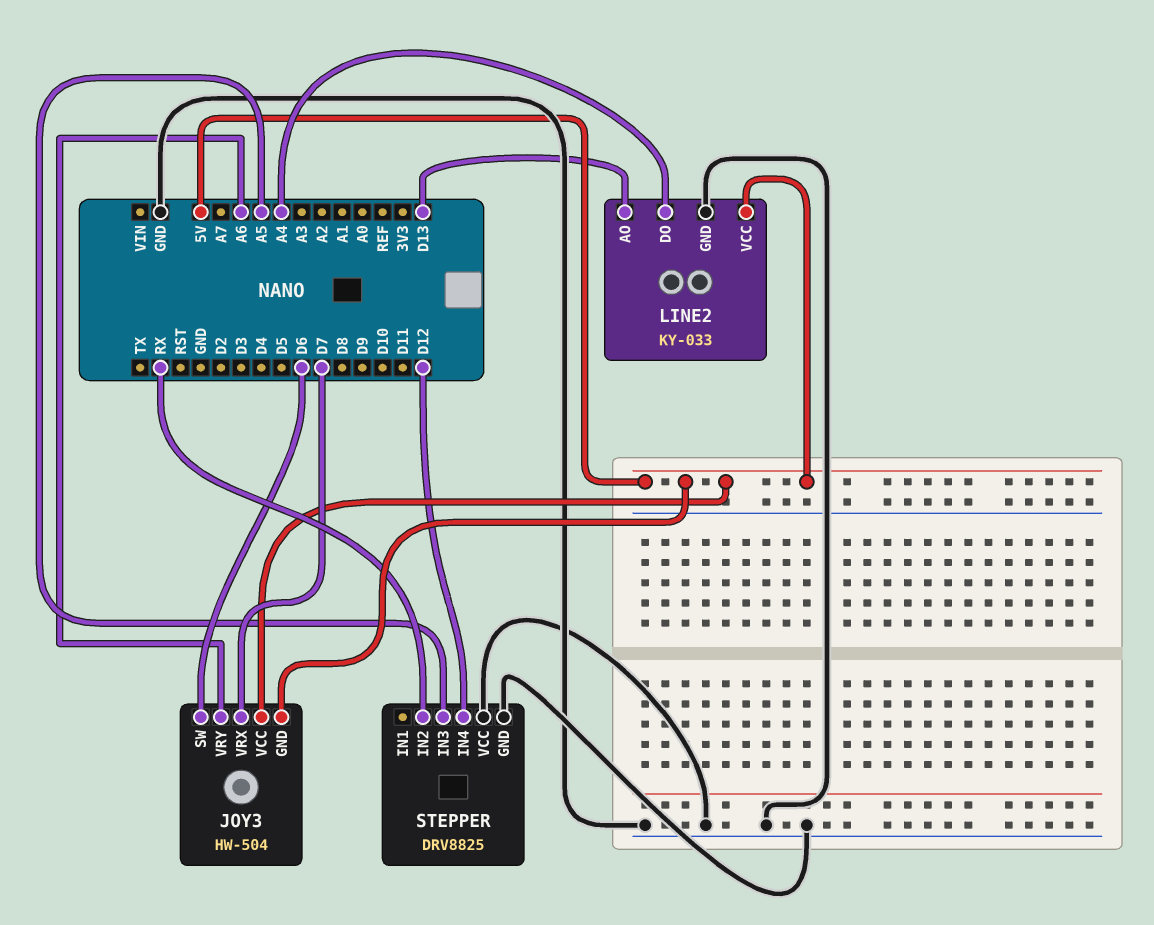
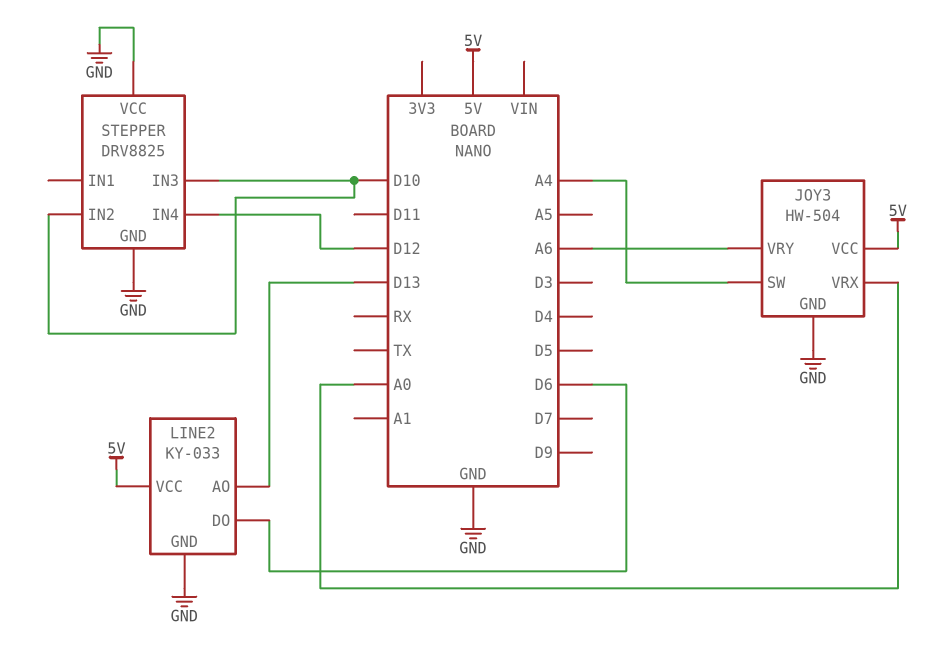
JOY3 pin GND: 5V -> GND
JOY3 pin SW: D6 -> A4
JOY3 pin VRX: D7 -> A0
LINE2 pin DO: A4 -> D6
STEPPER pin IN2: RX -> D10
STEPPER pin IN3: A5 -> D10

